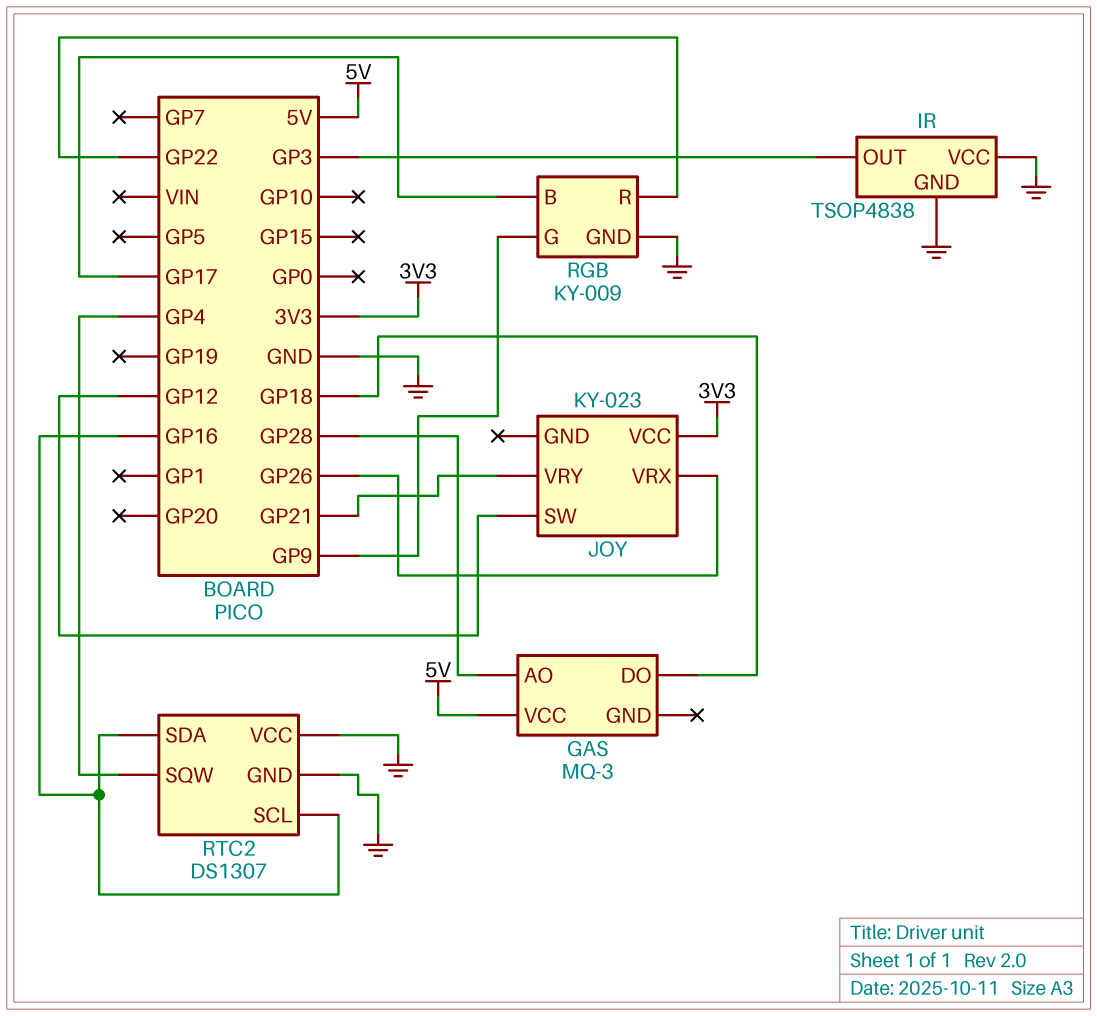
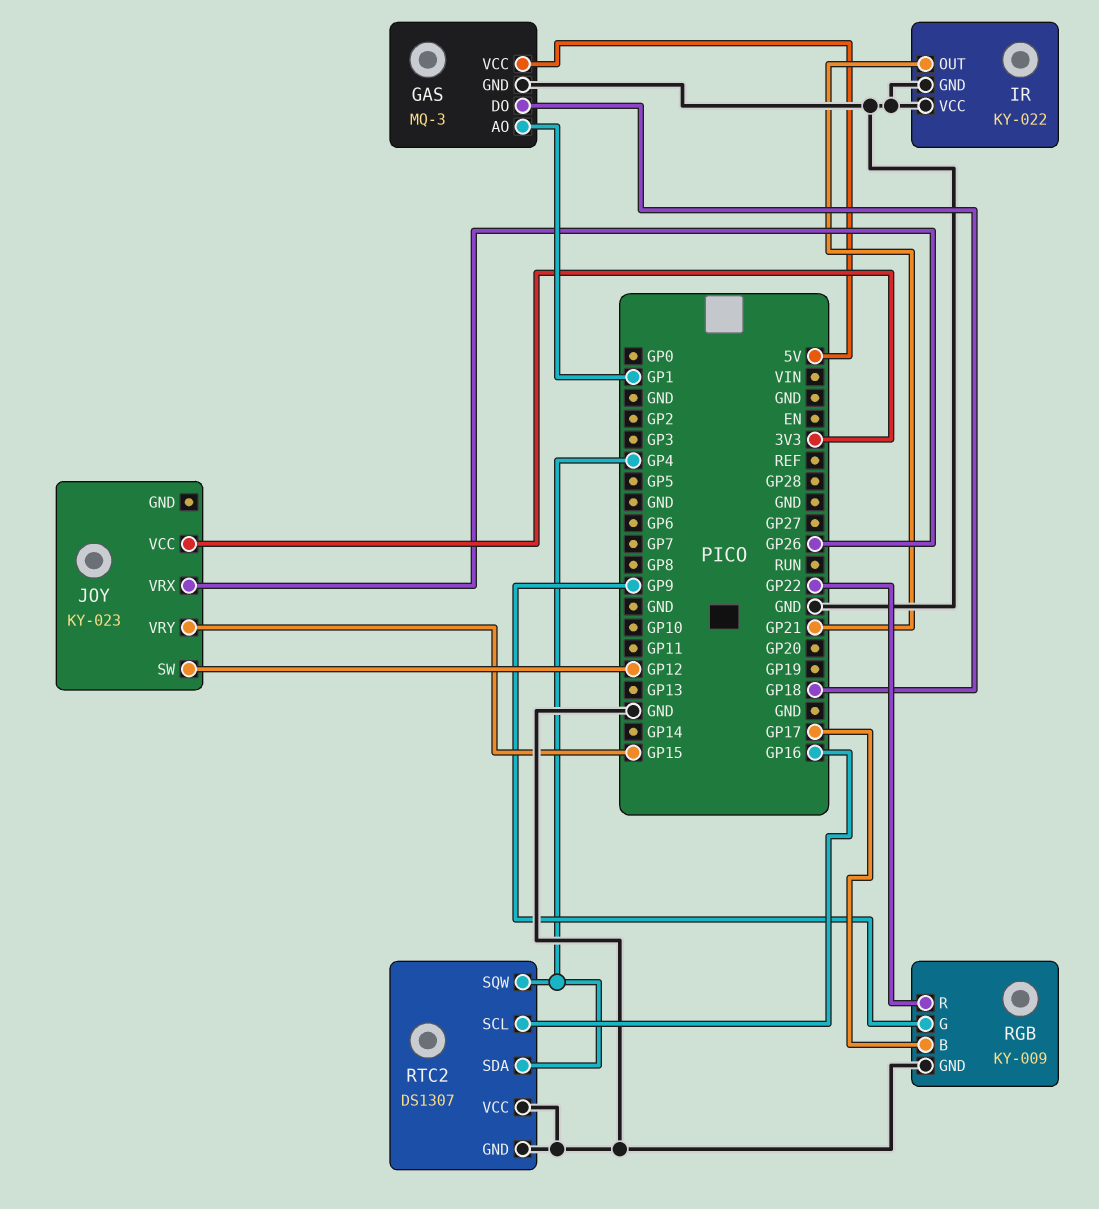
GAS pin AO: GP28 -> GP1
GAS pin GND: none -> GND
IR: TSOP4838 -> KY-022
IR pin OUT: GP3 -> GP21
JOY pin VRY: GP21 -> GP15
RTC2 pin SDA: GP16 -> GP4

